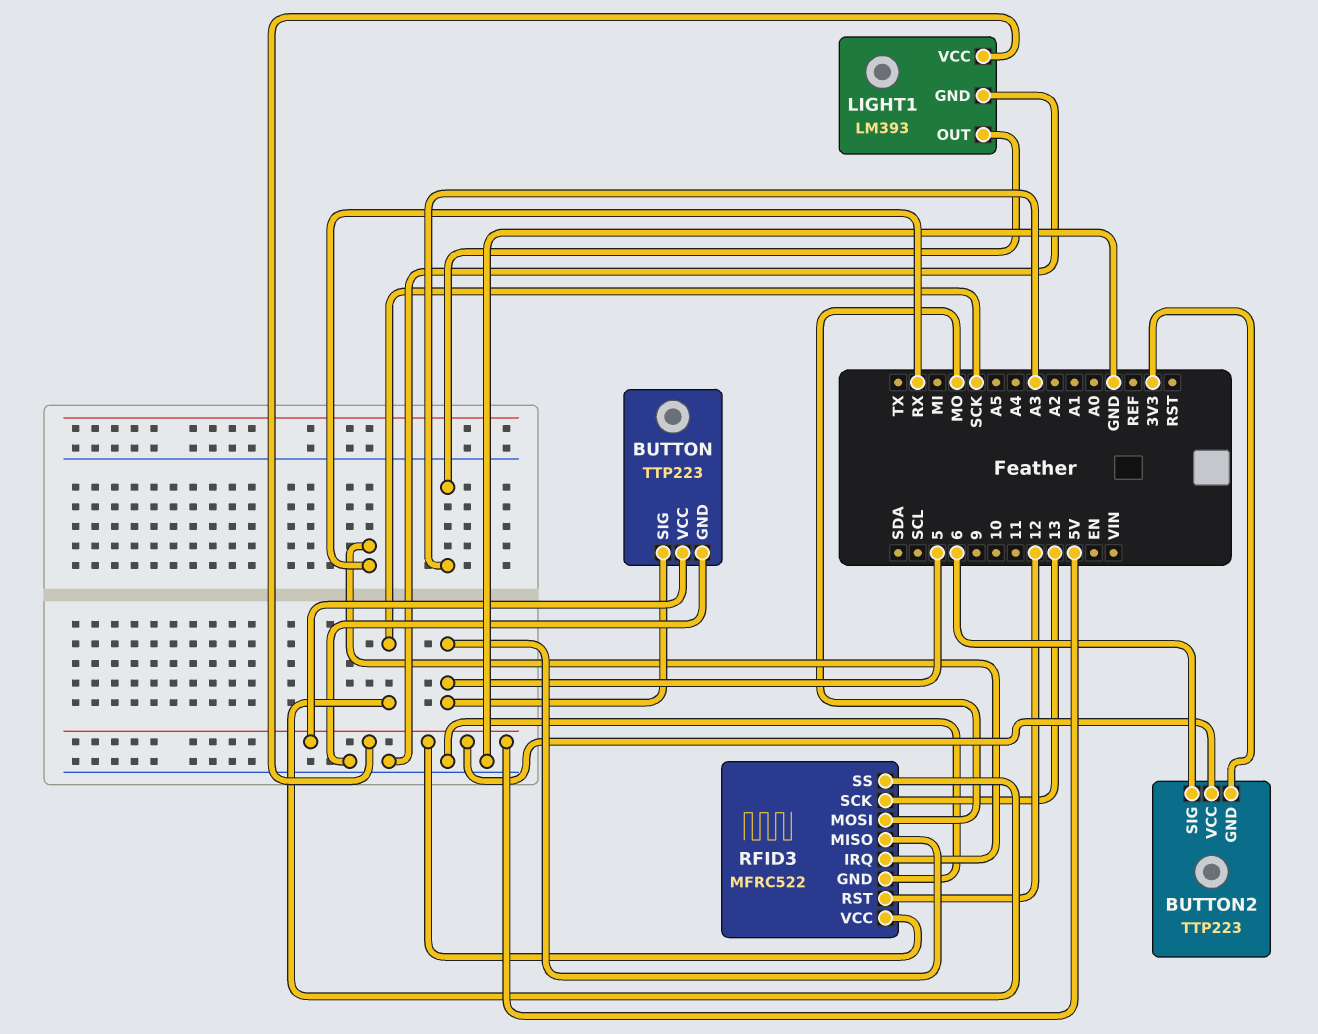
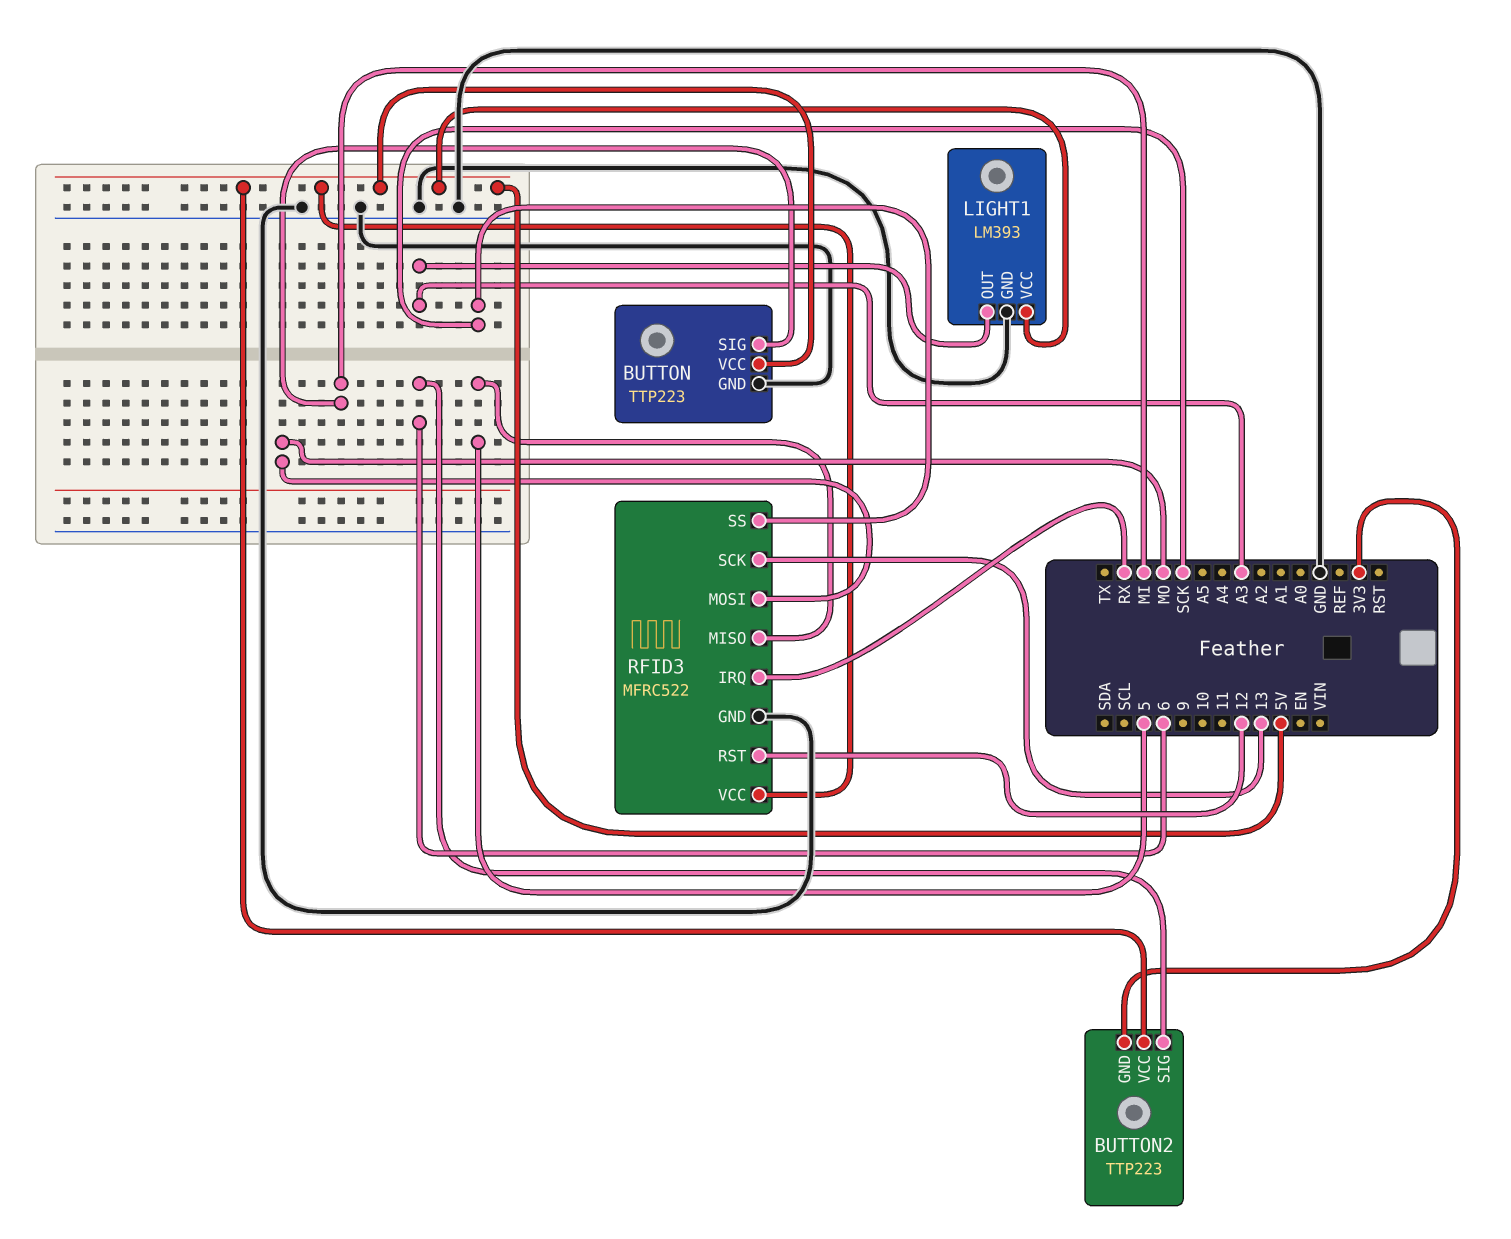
BUTTON pin SIG: 5 -> MI

